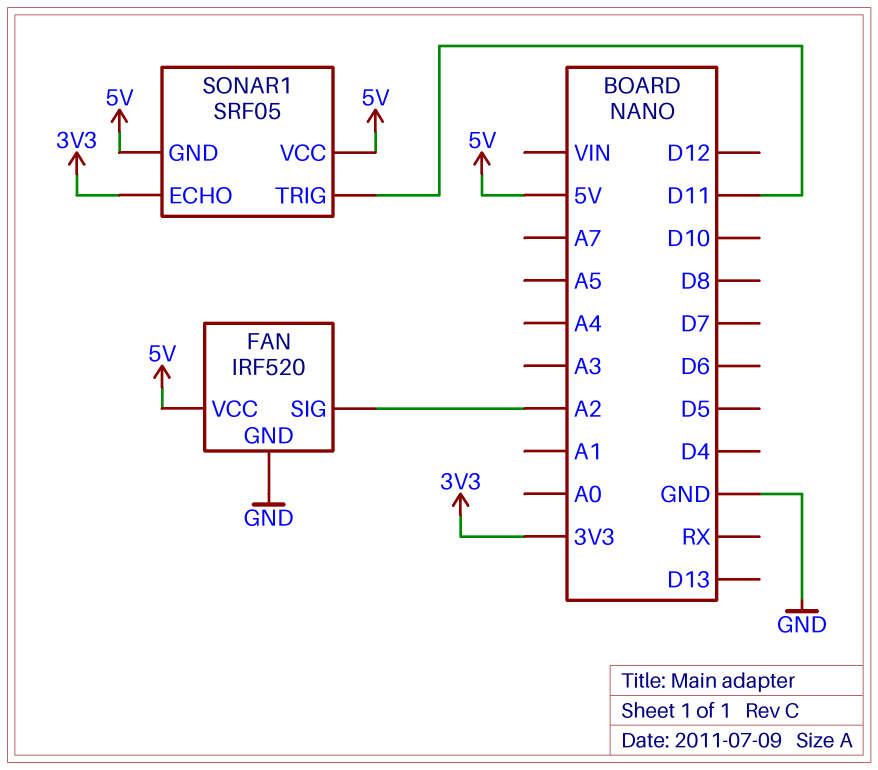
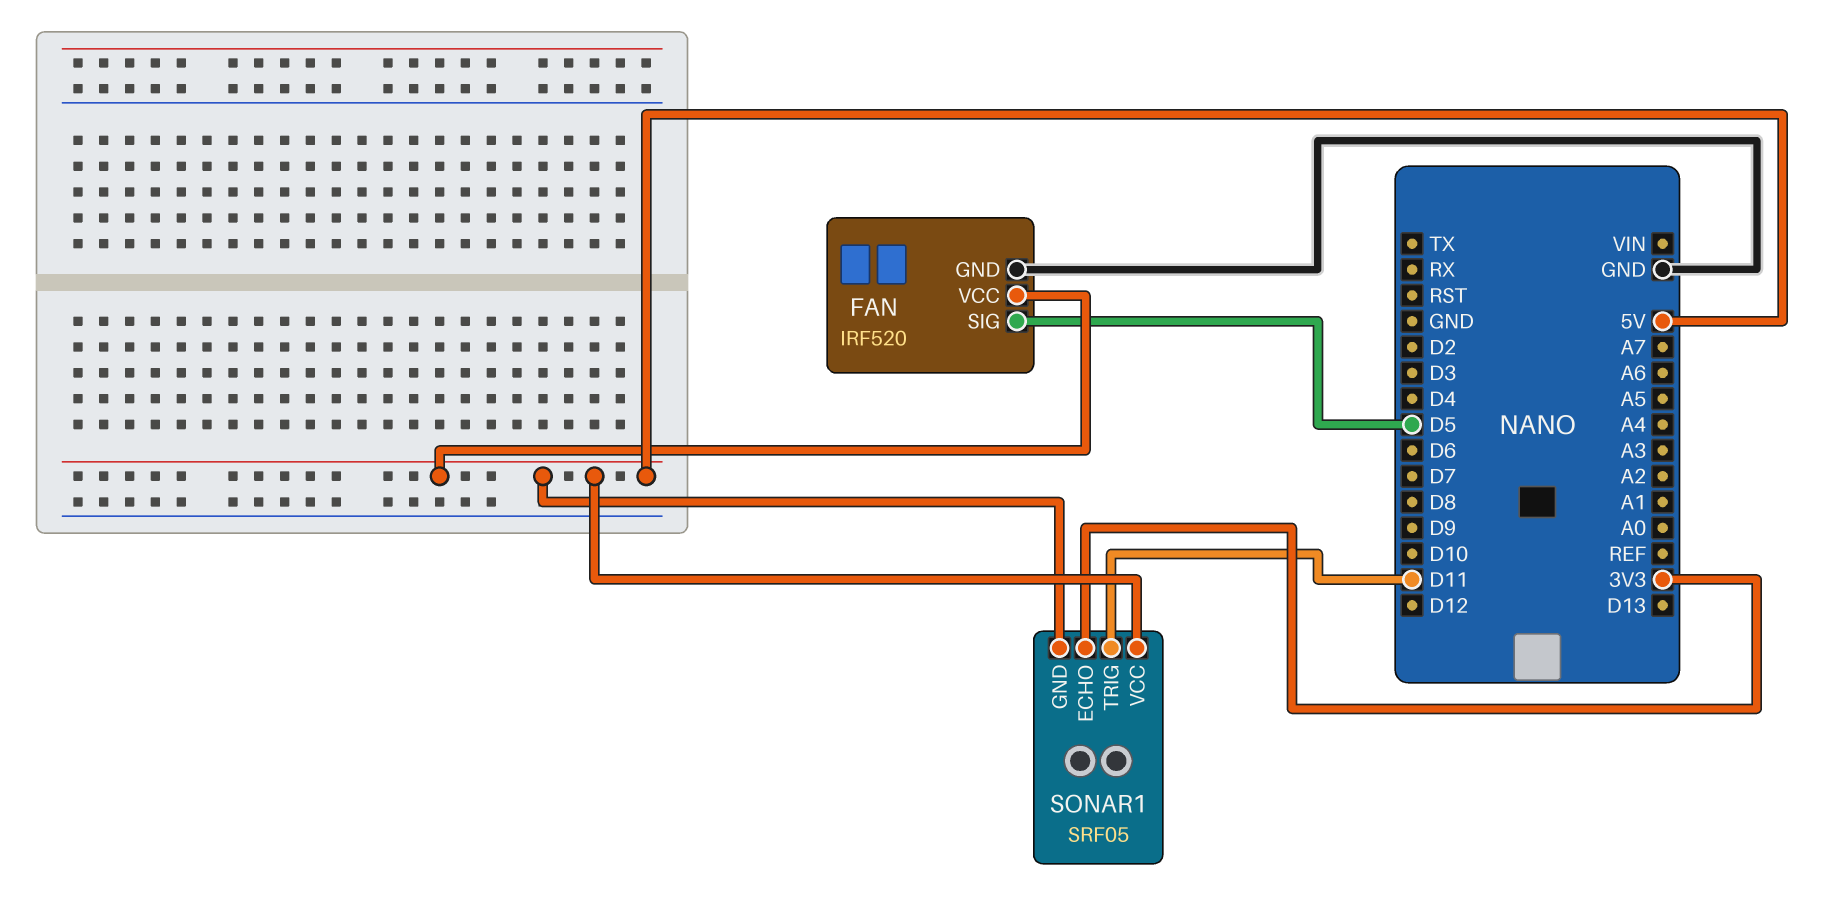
FAN pin SIG: A2 -> D5

